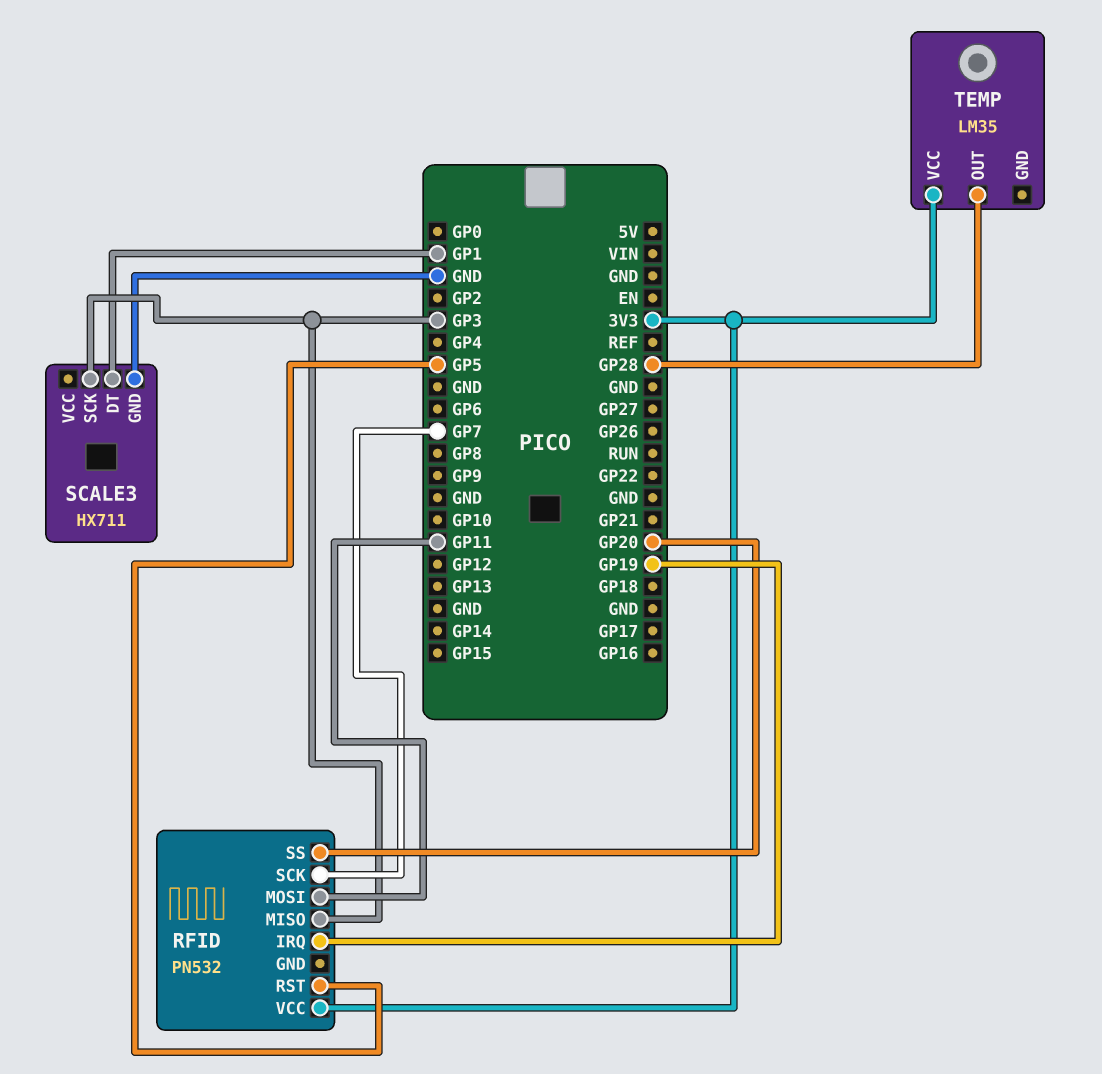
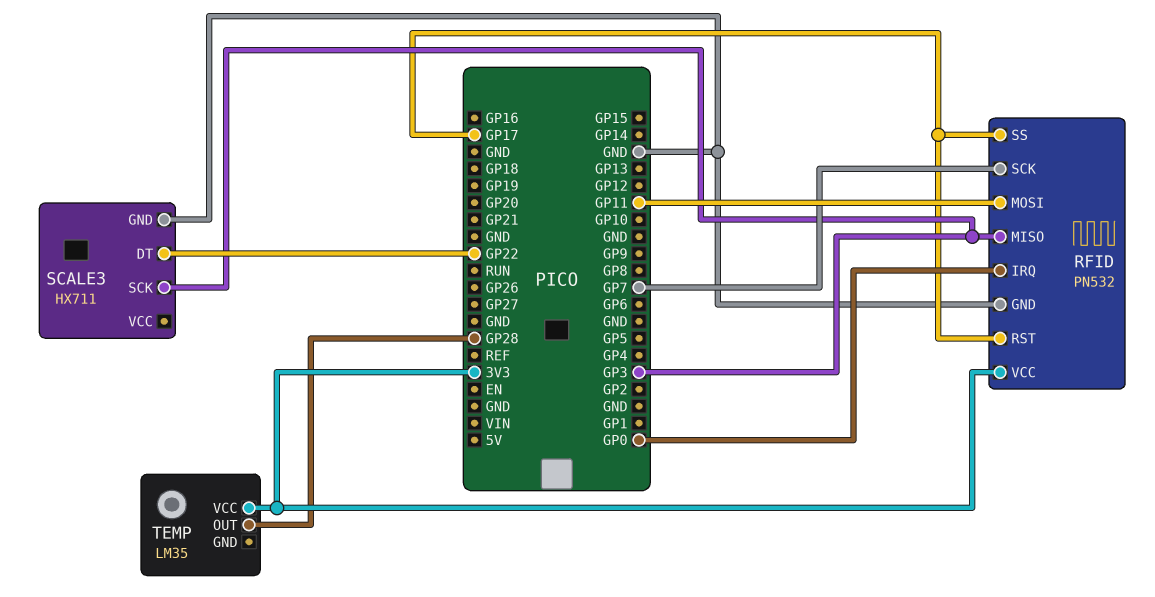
RFID pin GND: none -> GND
RFID pin IRQ: GP19 -> GP0
RFID pin RST: GP5 -> GP17
RFID pin SS: GP20 -> GP17
SCALE3 pin DT: GP1 -> GP22

